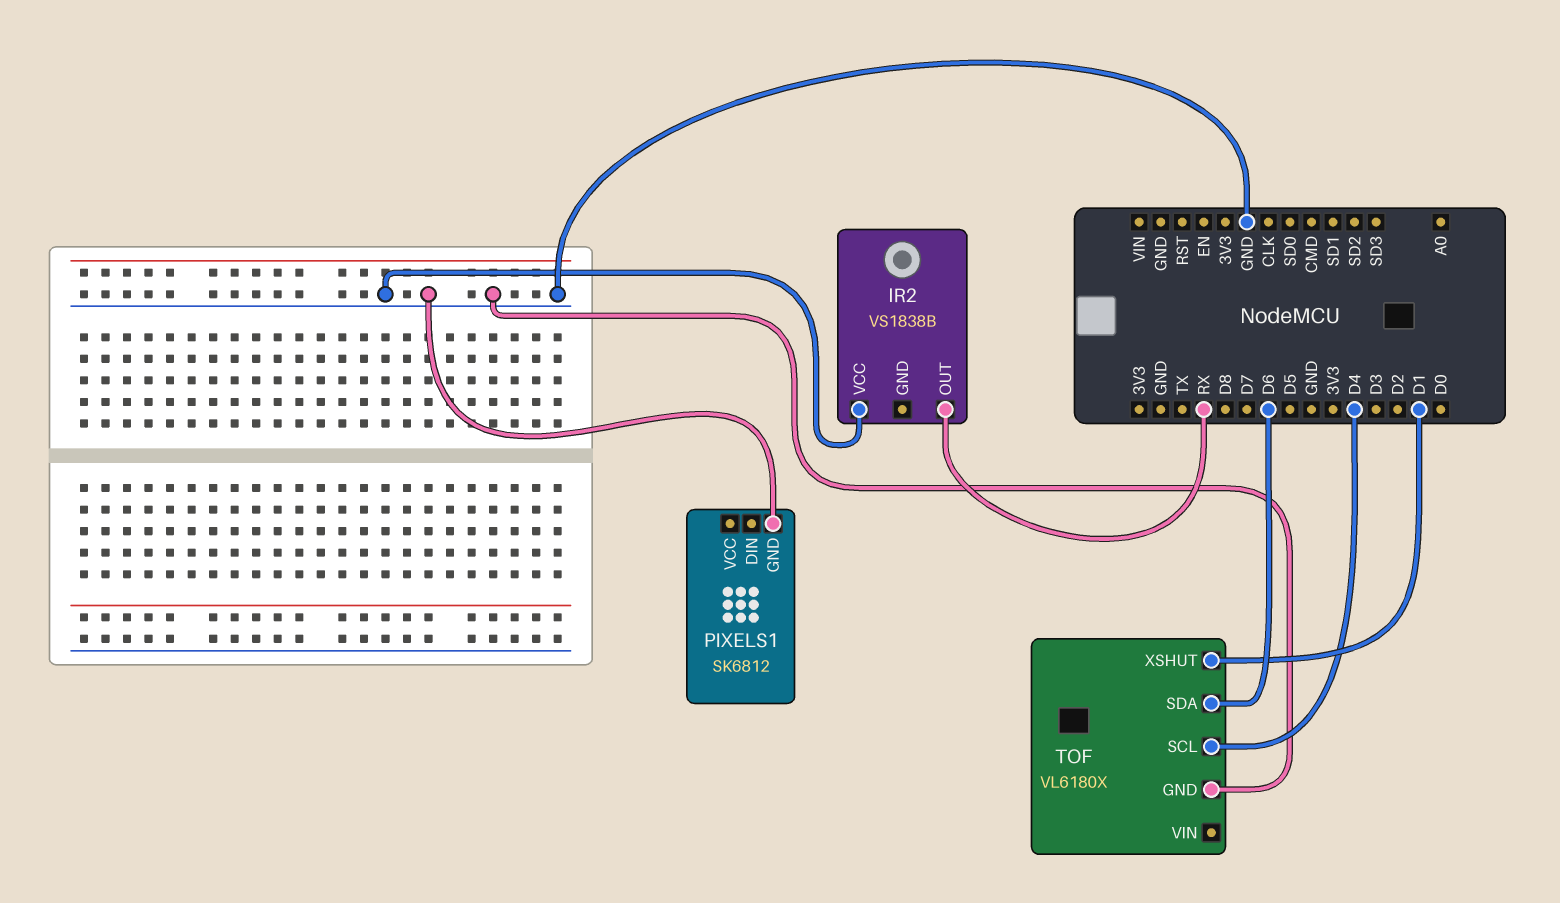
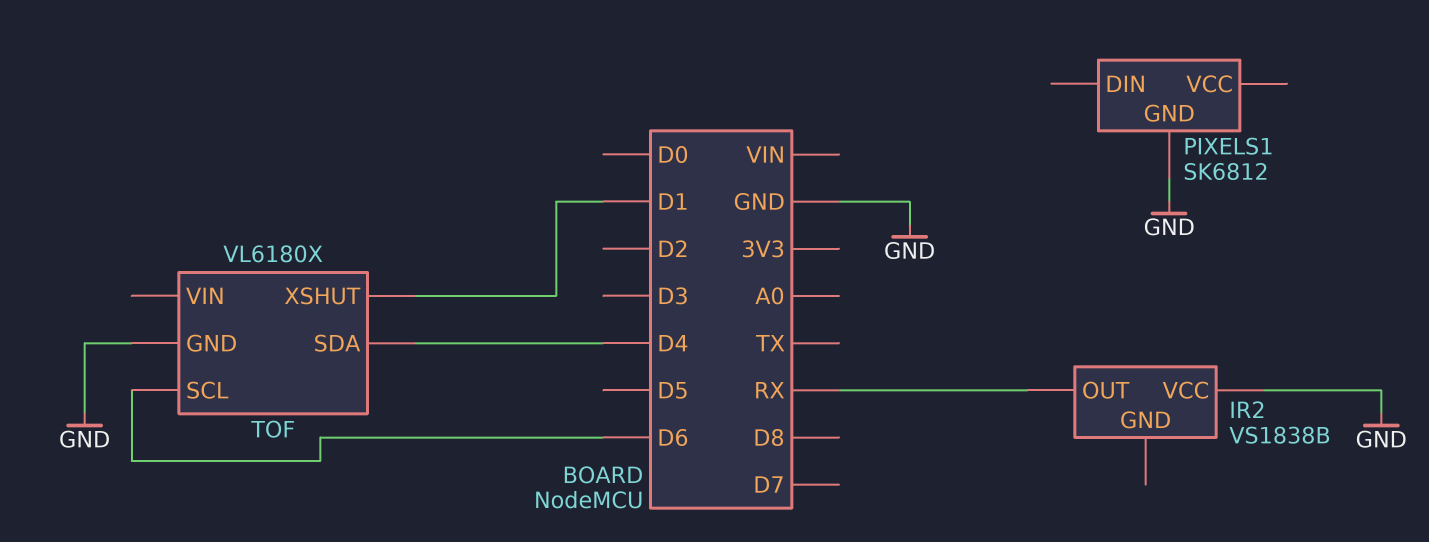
TOF pin SCL: D4 -> D6
TOF pin SDA: D6 -> D4

